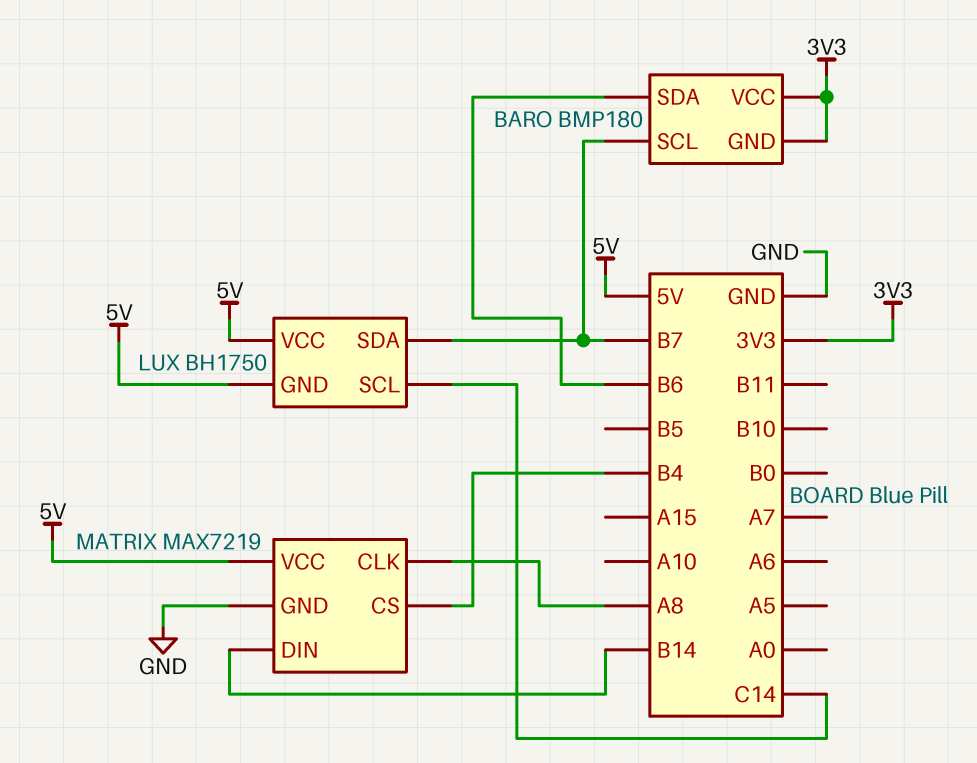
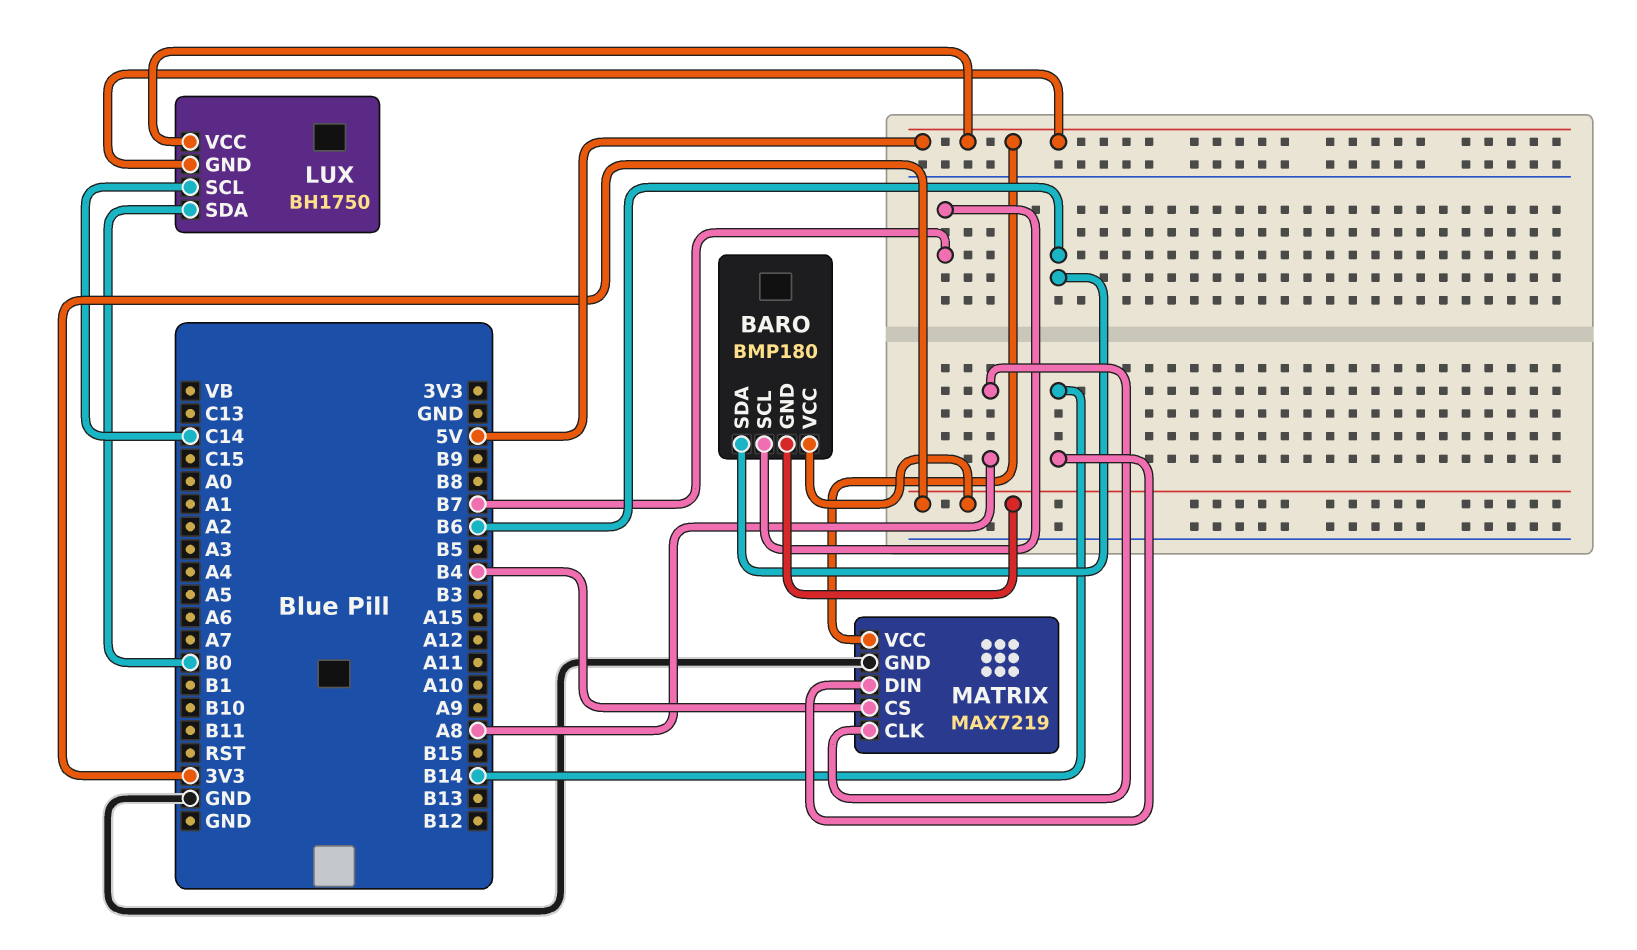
LUX pin SDA: B7 -> B0

